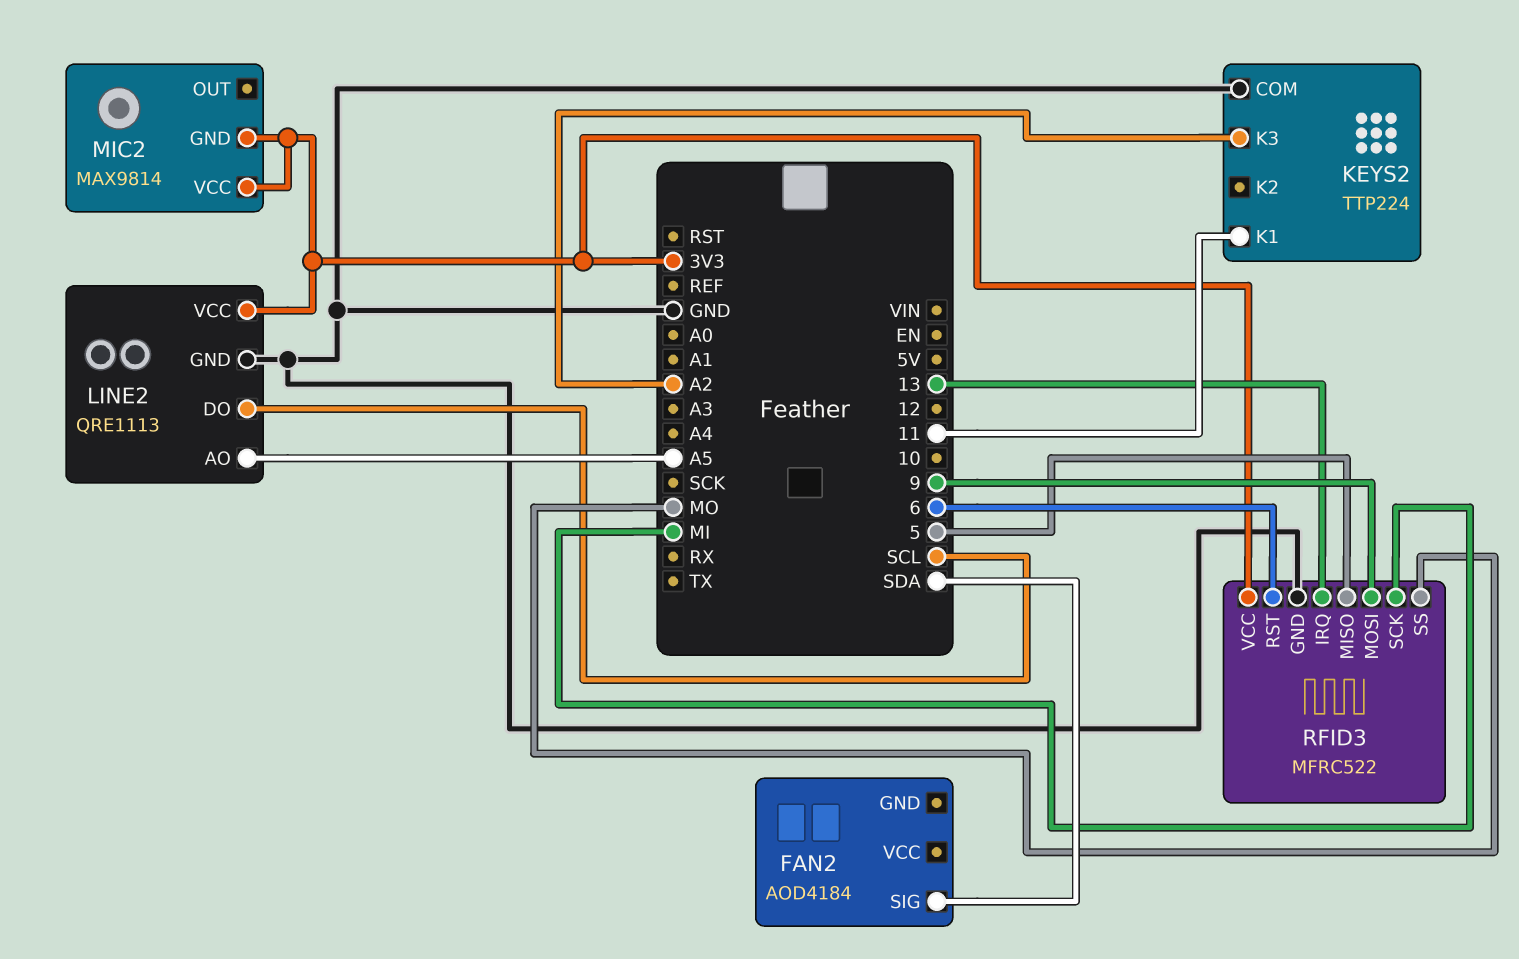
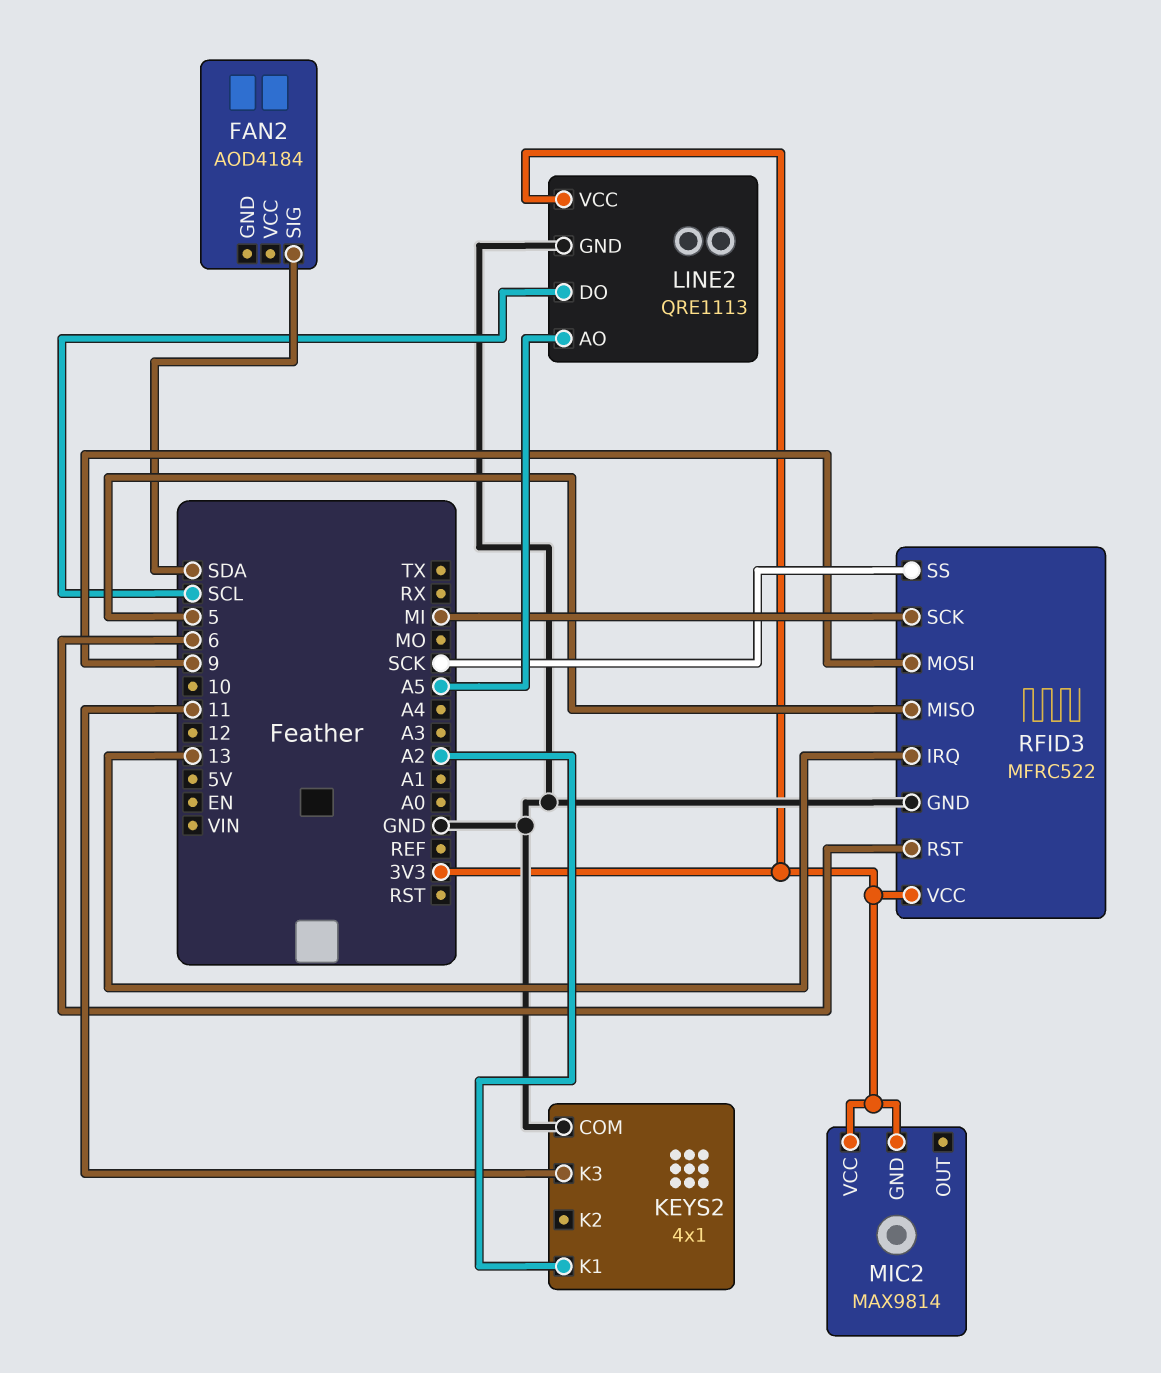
KEYS2: TTP224 -> 4x1
KEYS2 pin K1: 11 -> A2
KEYS2 pin K3: A2 -> 11
RFID3 pin SS: MO -> SCK

